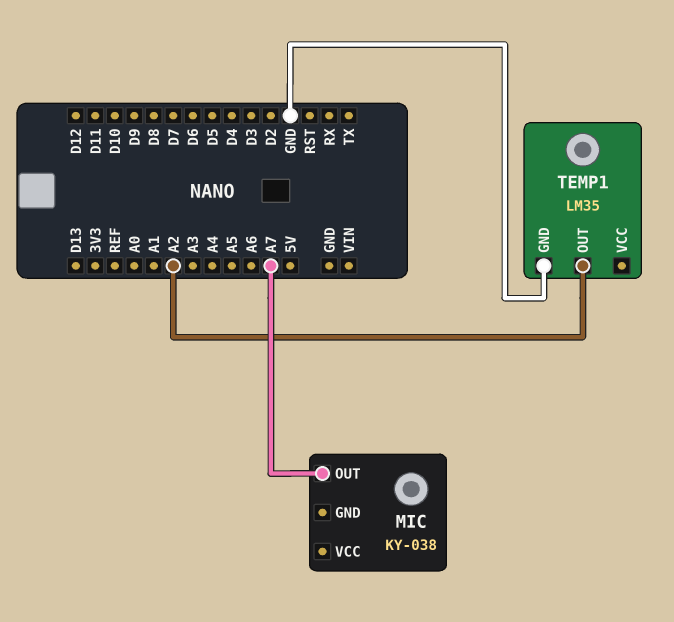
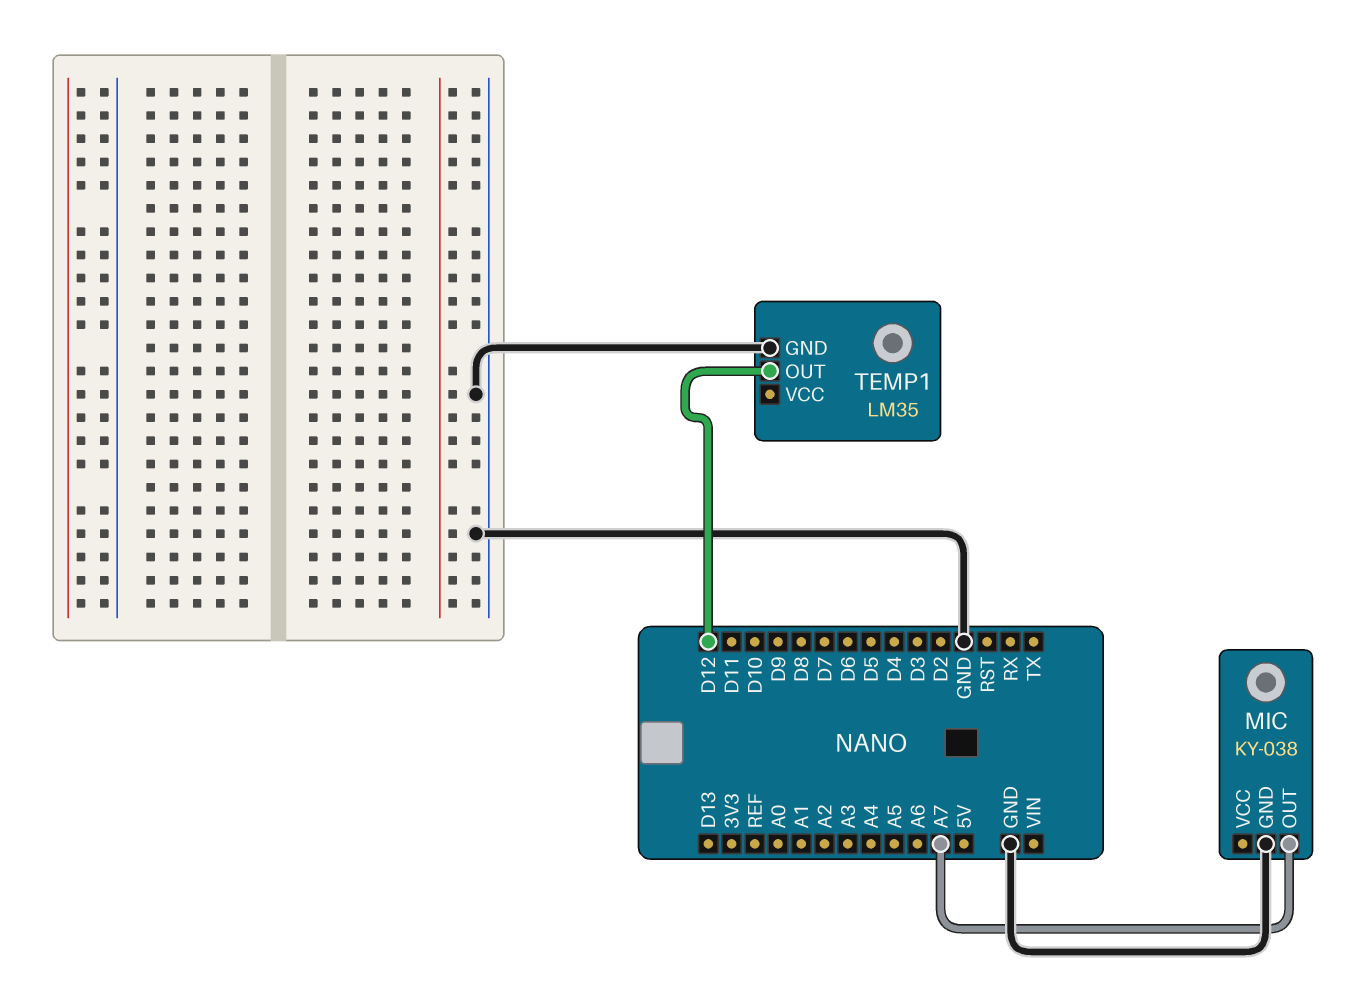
MIC pin GND: none -> GND
TEMP1 pin OUT: A2 -> D12

